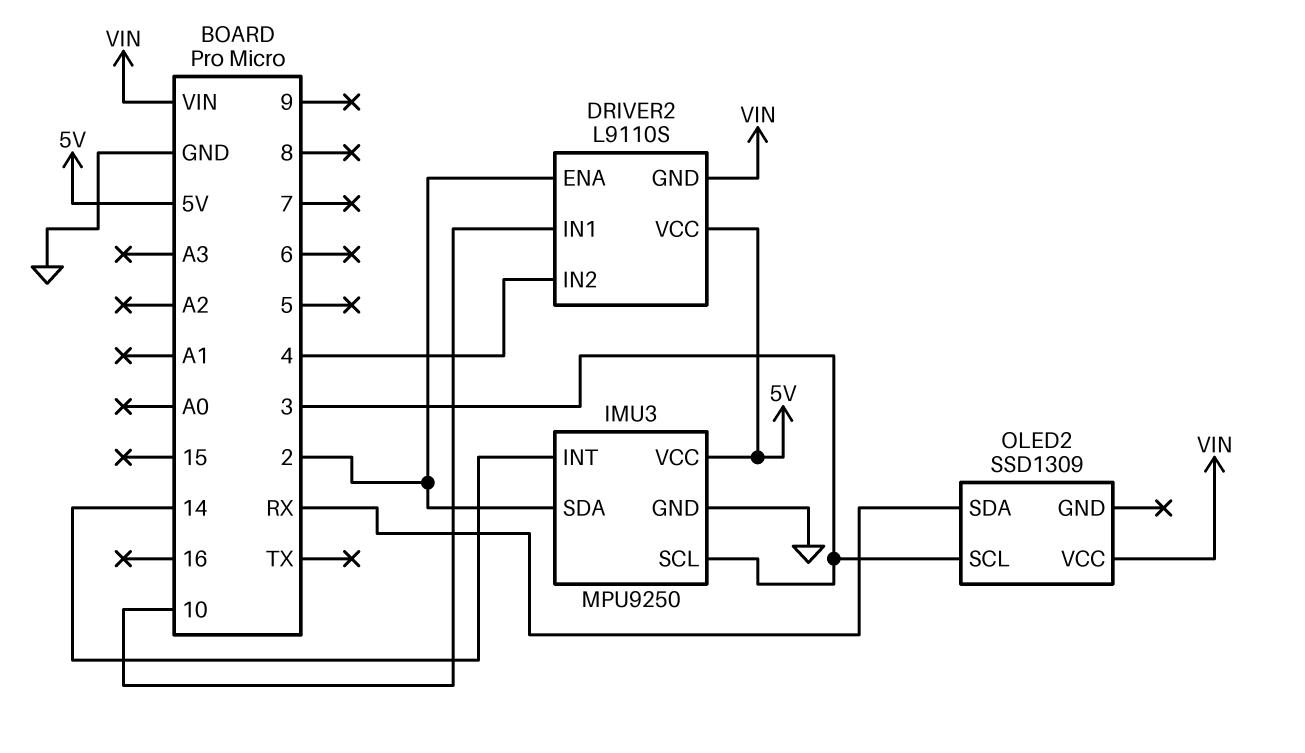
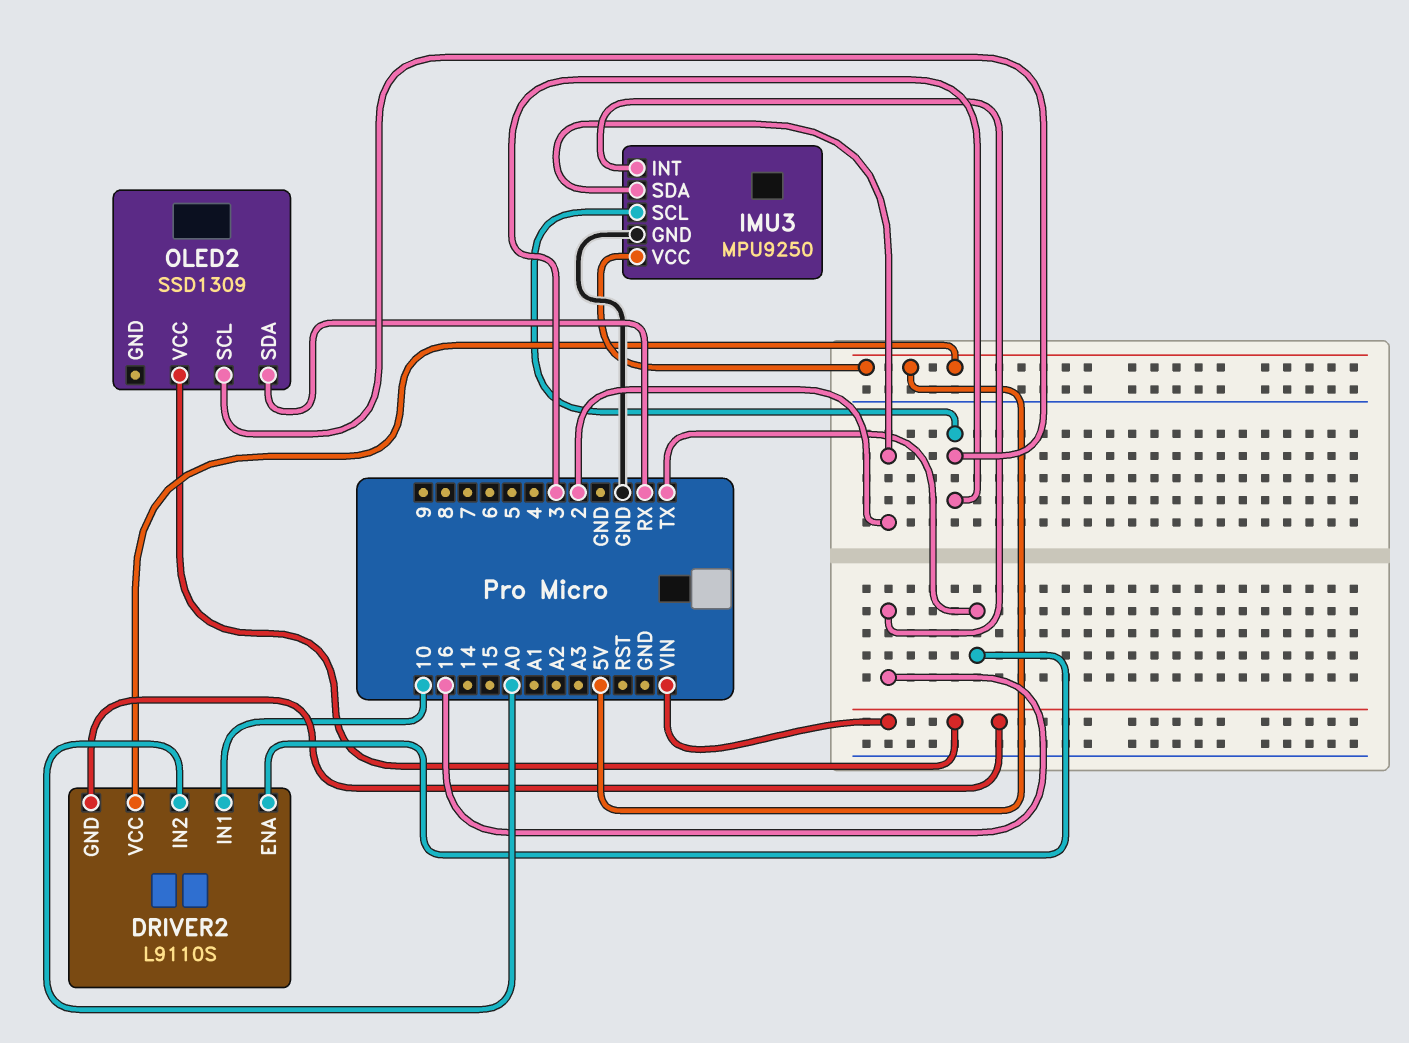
DRIVER2 pin ENA: 2 -> TX
DRIVER2 pin IN2: 4 -> A0
IMU3 pin INT: 14 -> 16

